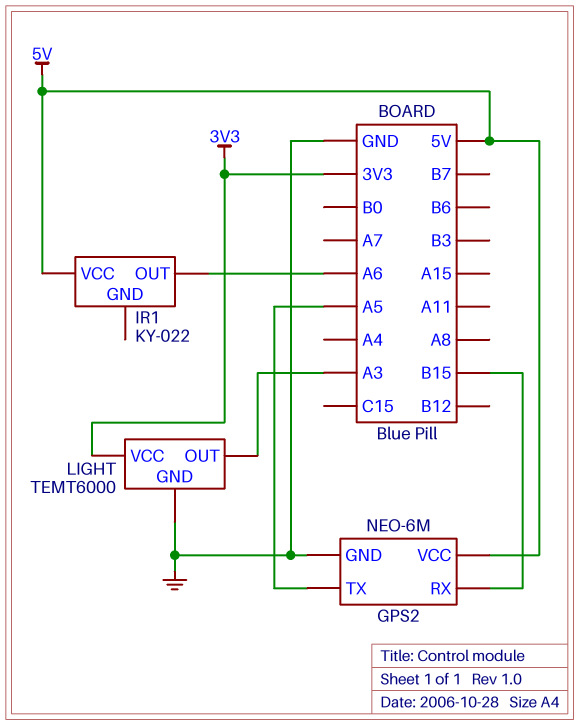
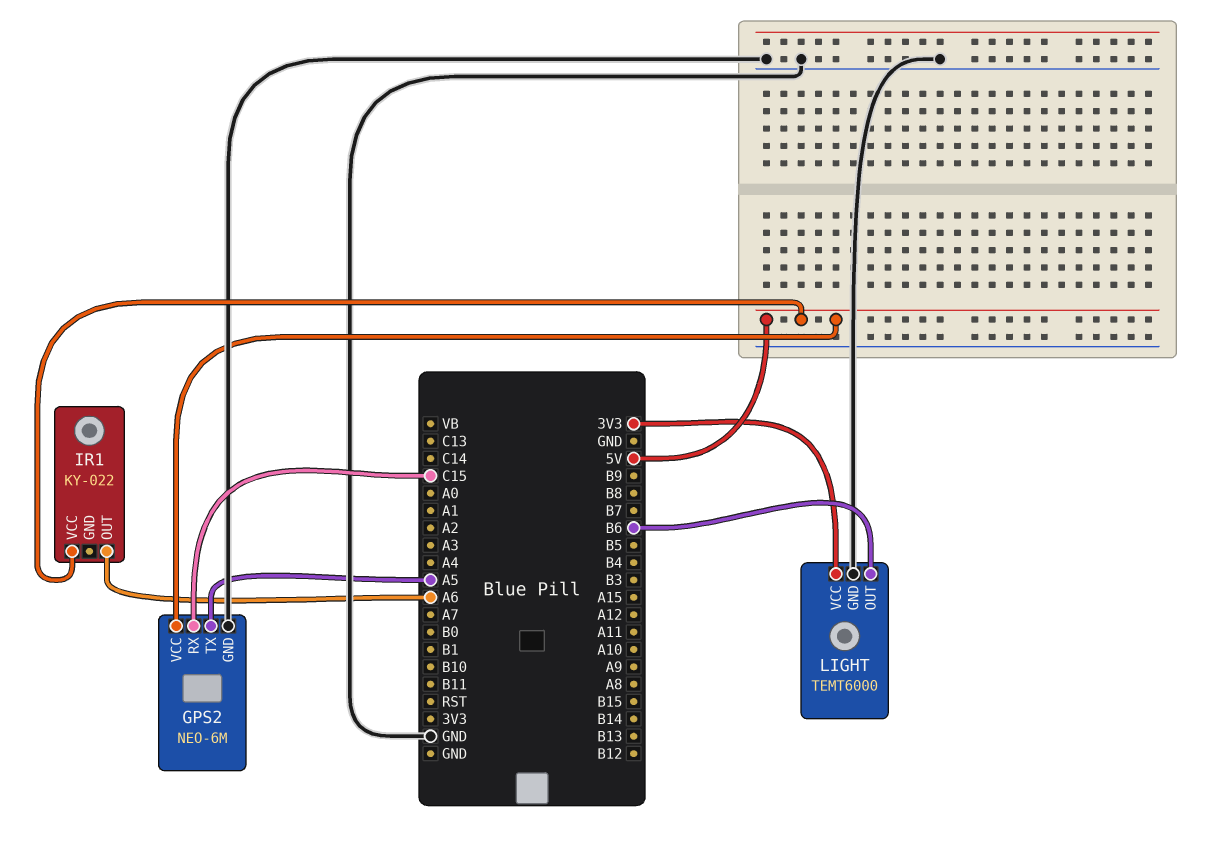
GPS2 pin RX: B15 -> C15
LIGHT pin OUT: A3 -> B6

